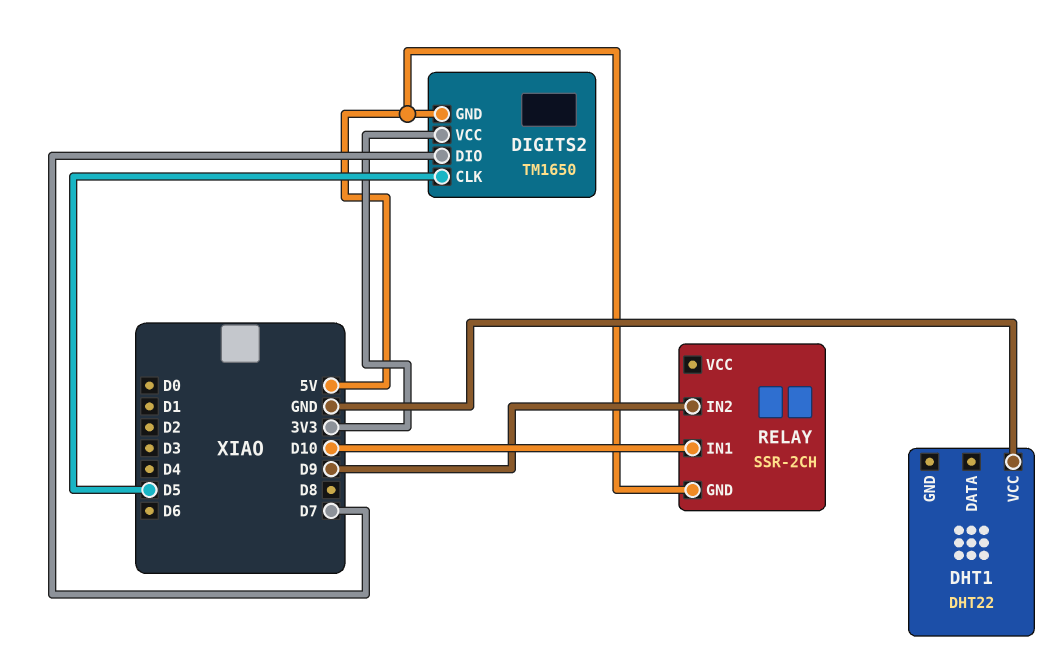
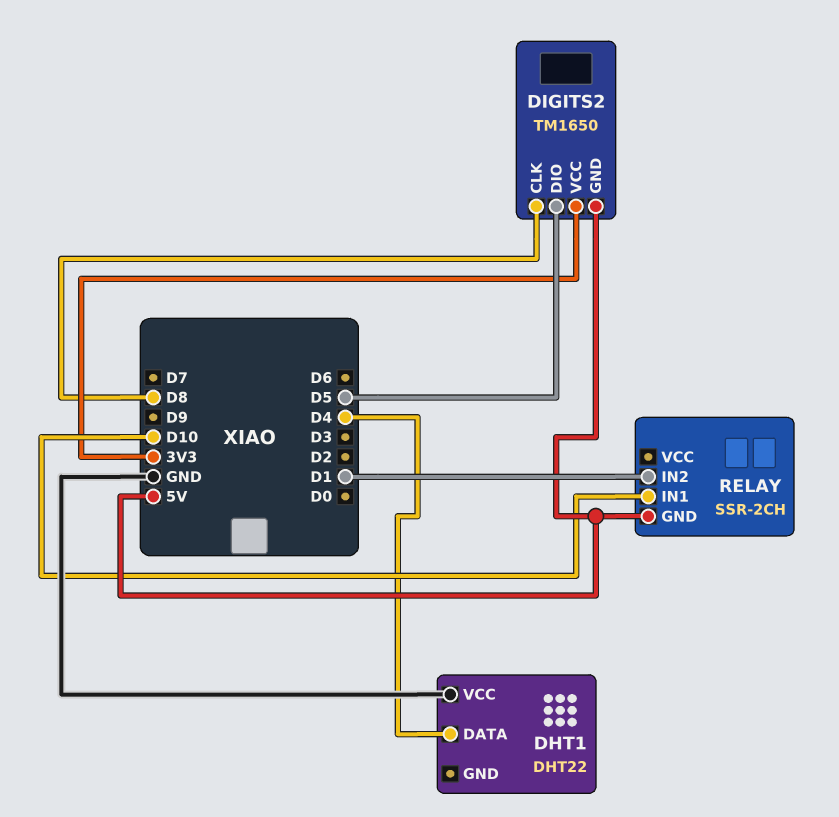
DHT1 pin DATA: none -> D4
DIGITS2 pin CLK: D5 -> D8
DIGITS2 pin DIO: D7 -> D5
RELAY pin IN2: D9 -> D1

